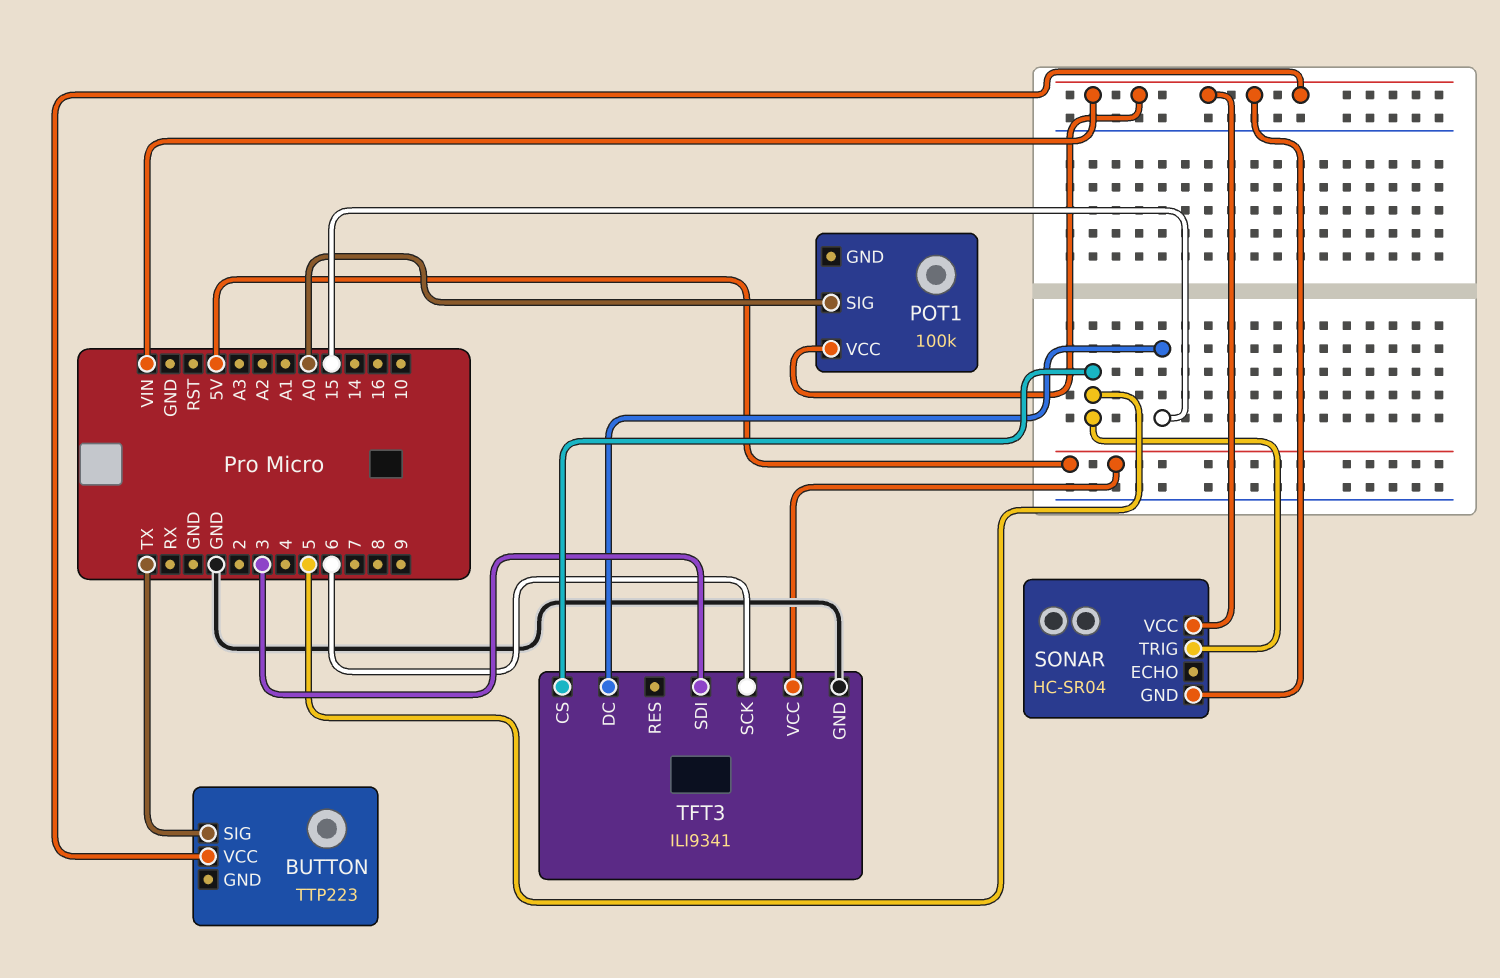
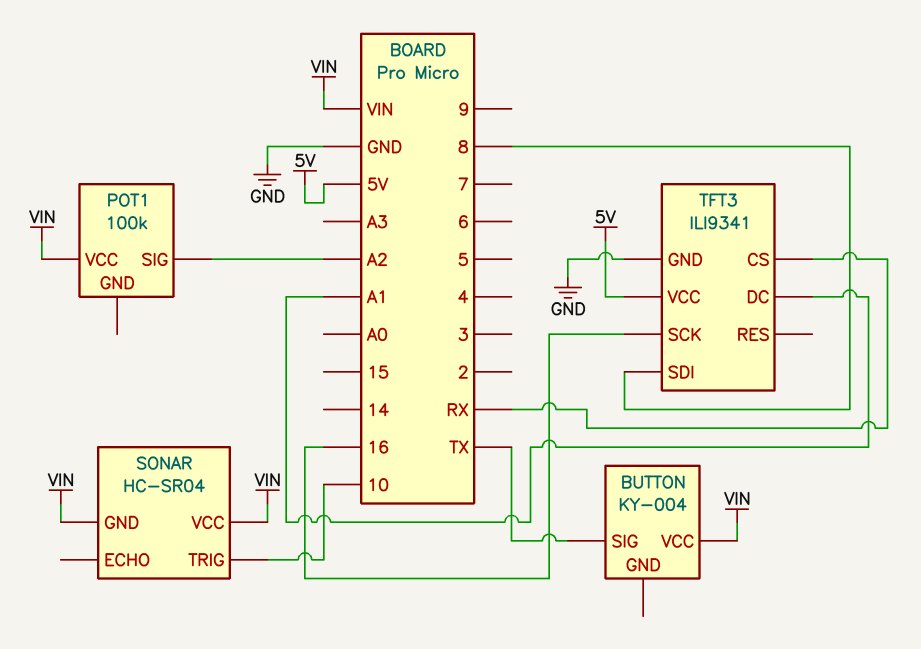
BUTTON: TTP223 -> KY-004
POT1 pin SIG: A0 -> A2
SONAR pin TRIG: 5 -> 10
TFT3 pin CS: 5 -> RX
TFT3 pin DC: 15 -> A1
TFT3 pin SCK: 6 -> 16
TFT3 pin SDI: 3 -> 8

